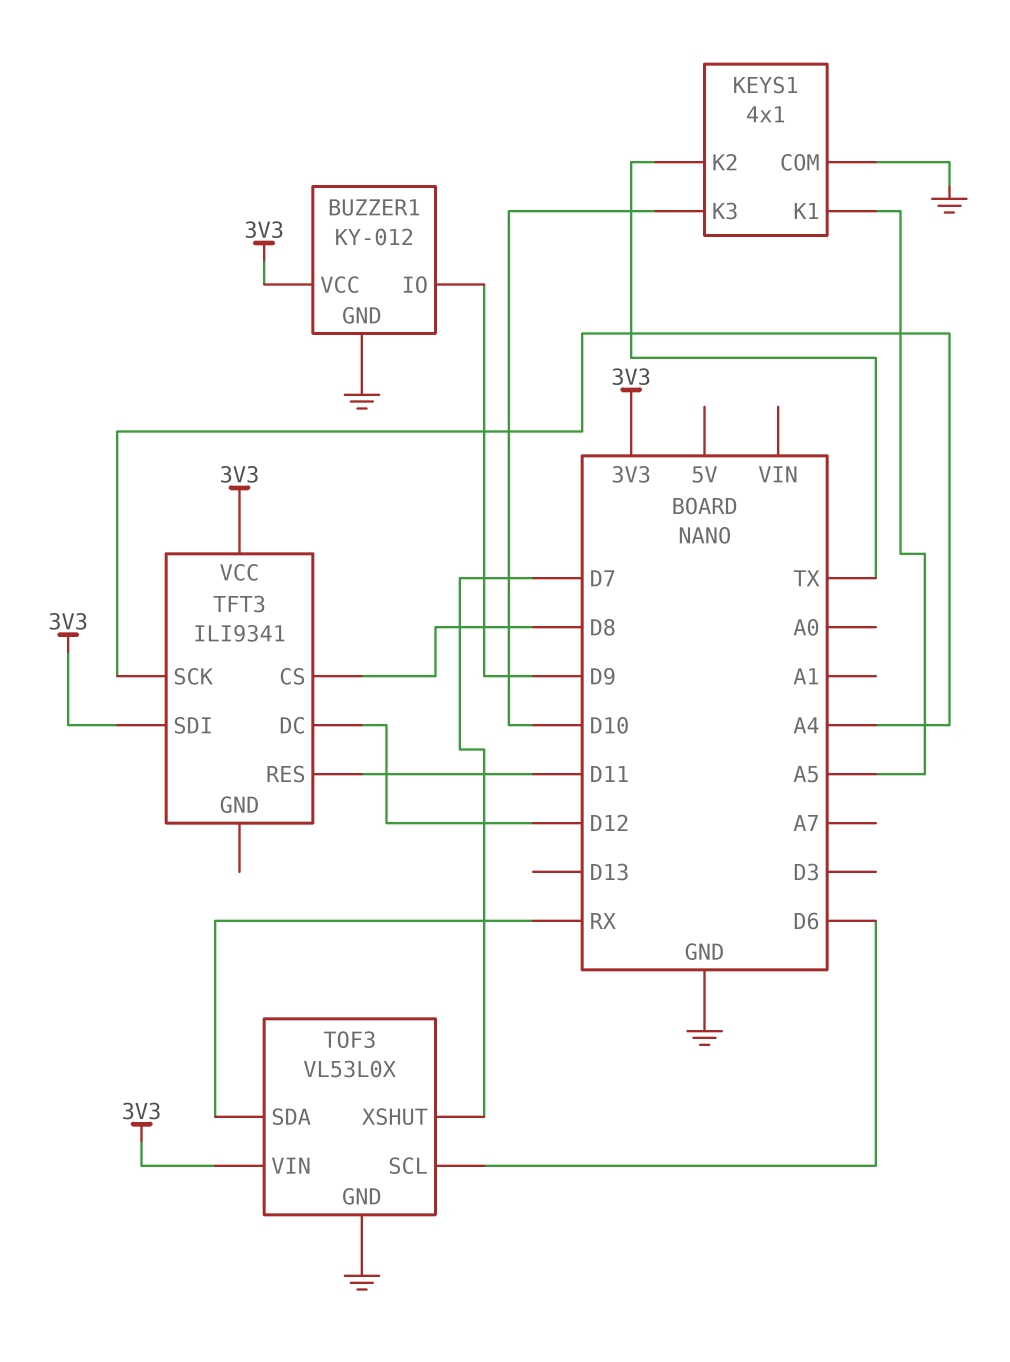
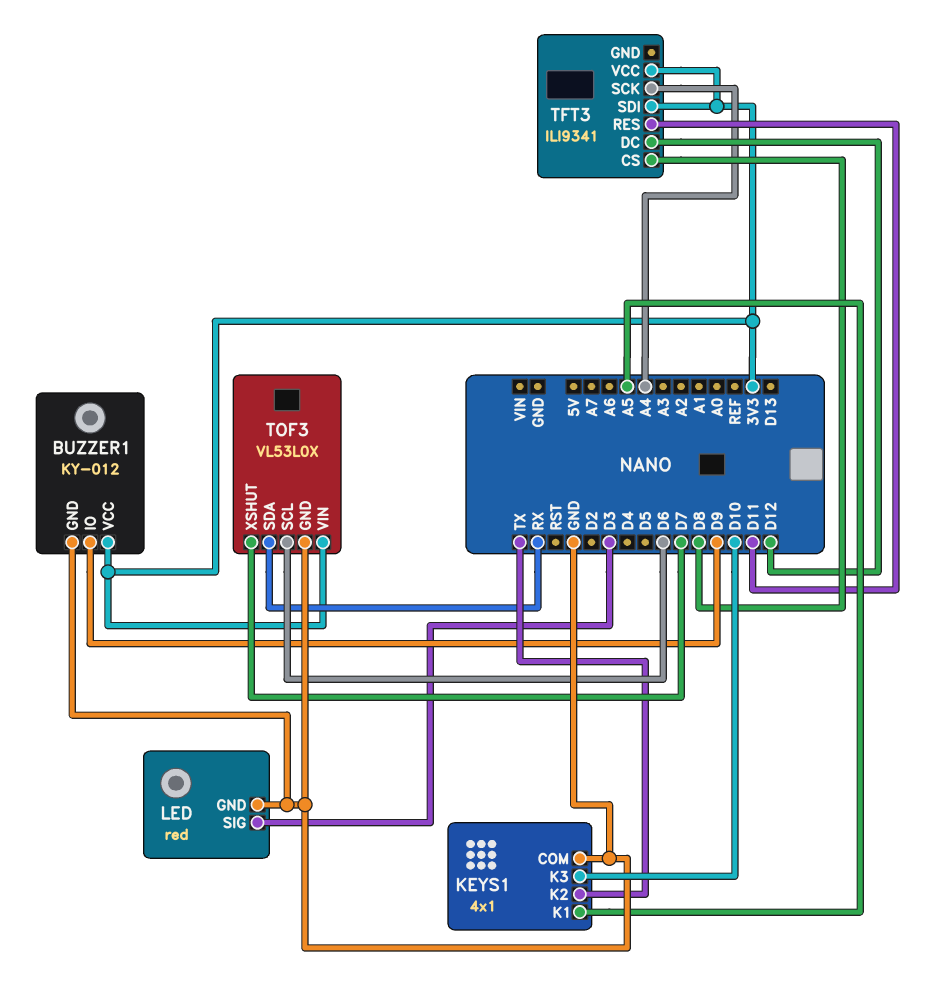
LED: none -> red
LED pin GND: none -> GND
LED pin SIG: none -> D3

